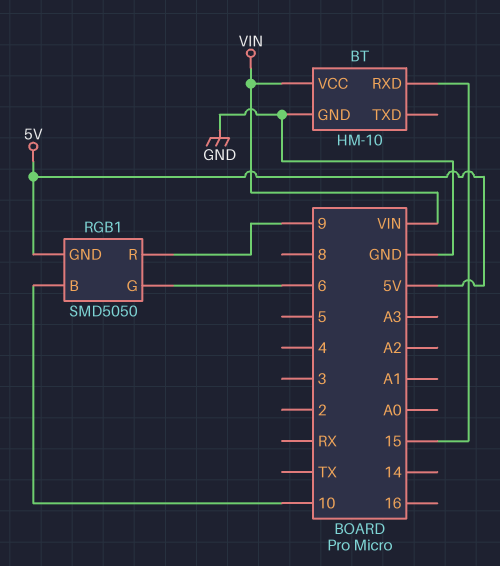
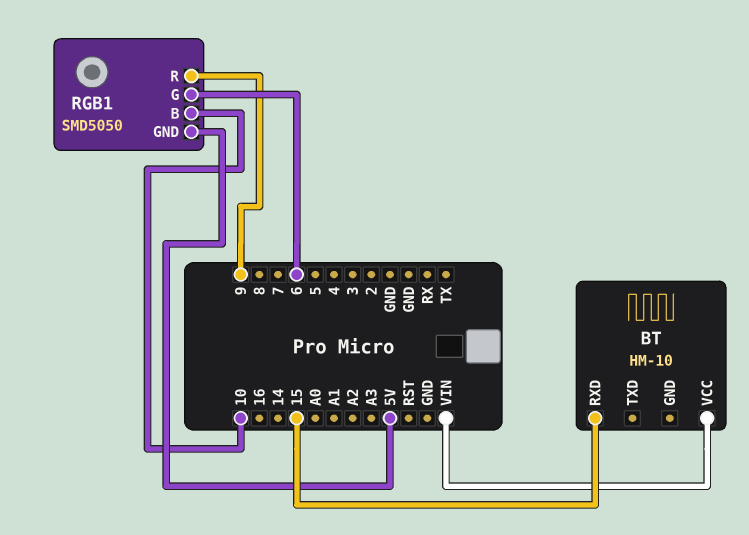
BT pin GND: GND -> none

